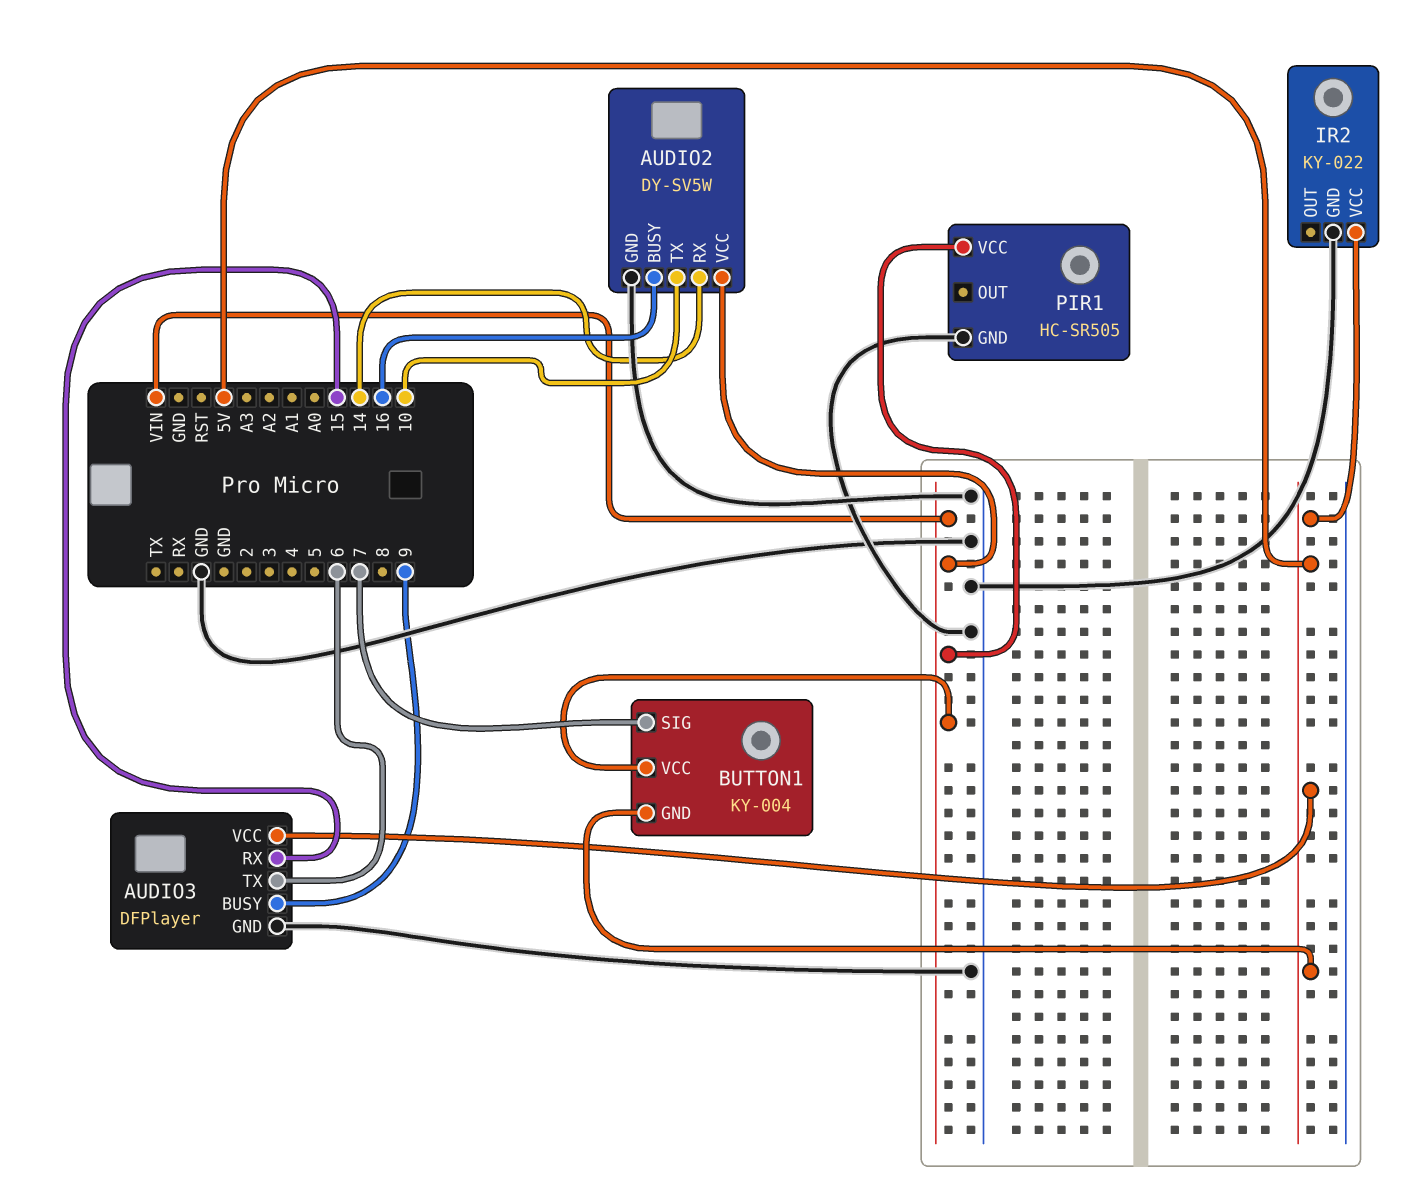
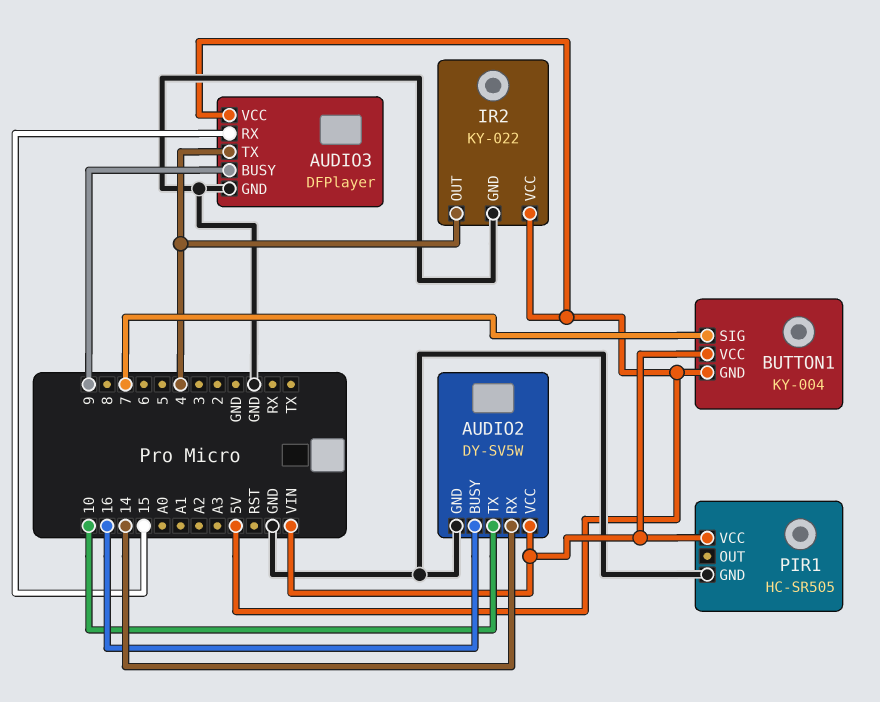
AUDIO3 pin TX: 6 -> 4
IR2 pin OUT: none -> 4

